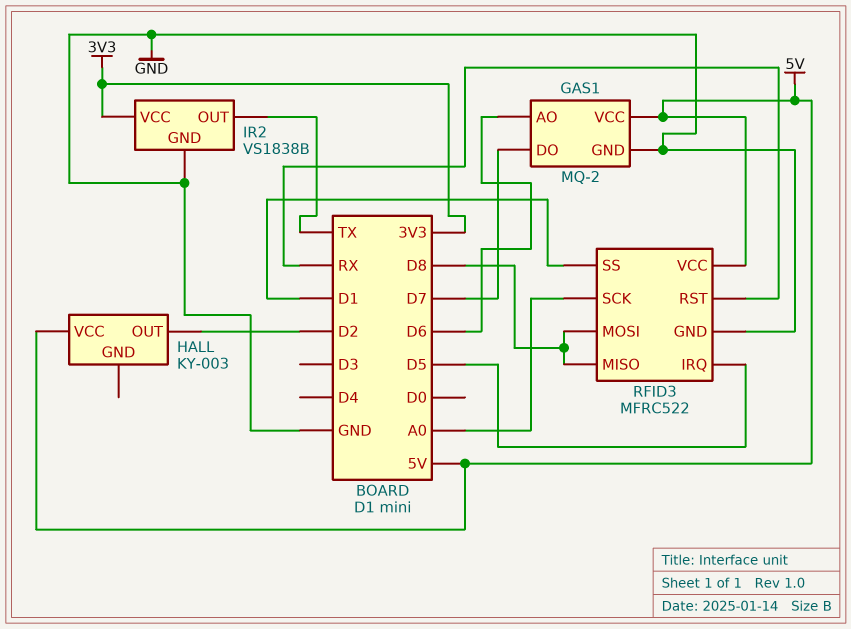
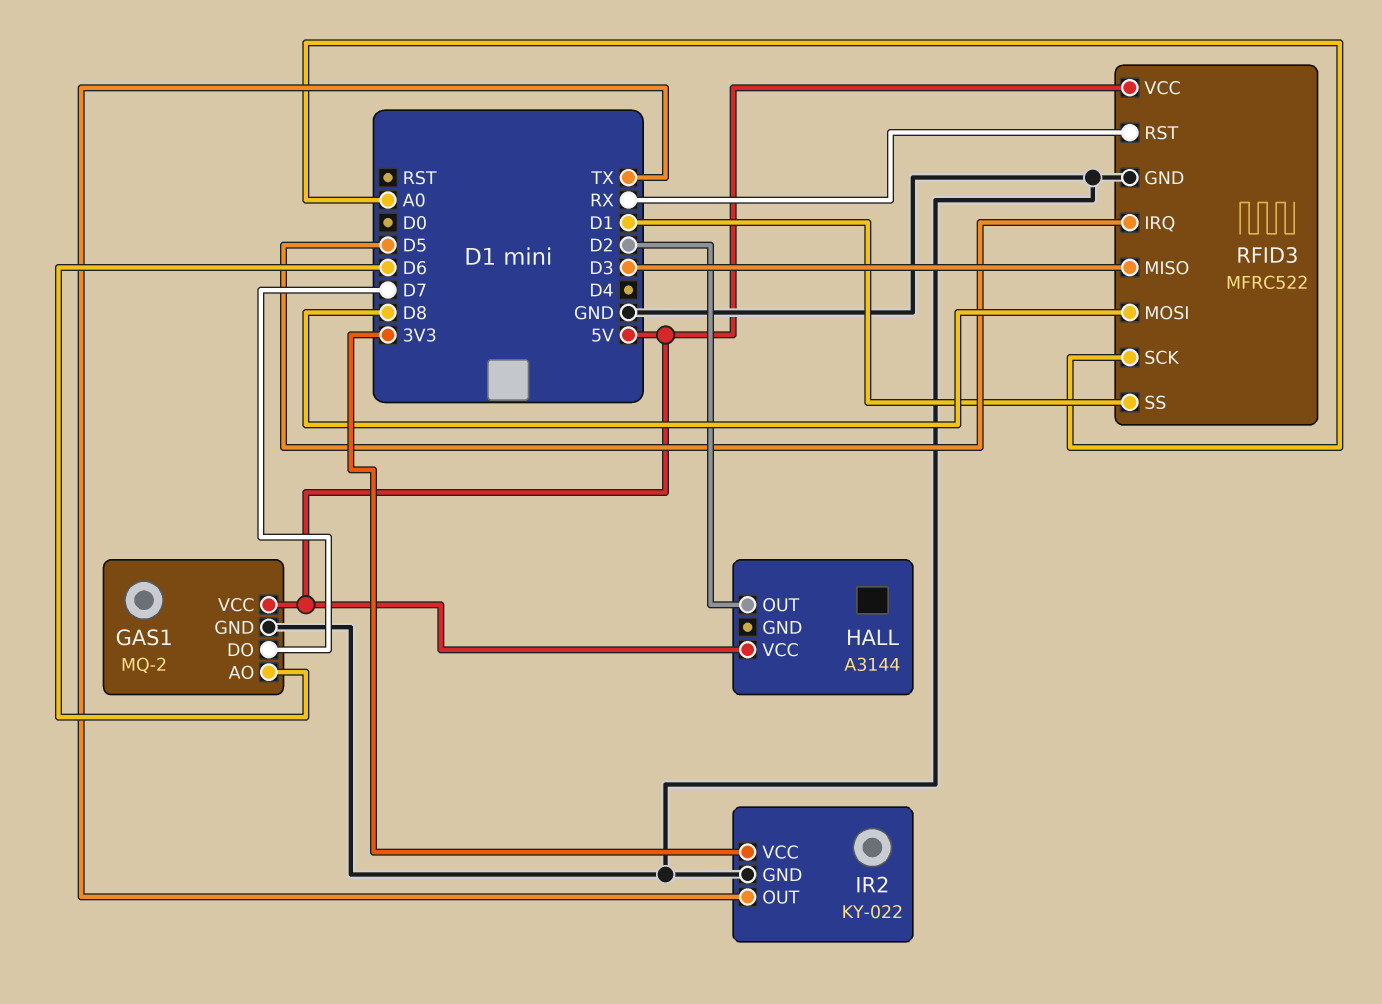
HALL: KY-003 -> A3144
IR2: VS1838B -> KY-022
RFID3 pin MISO: D8 -> D3

